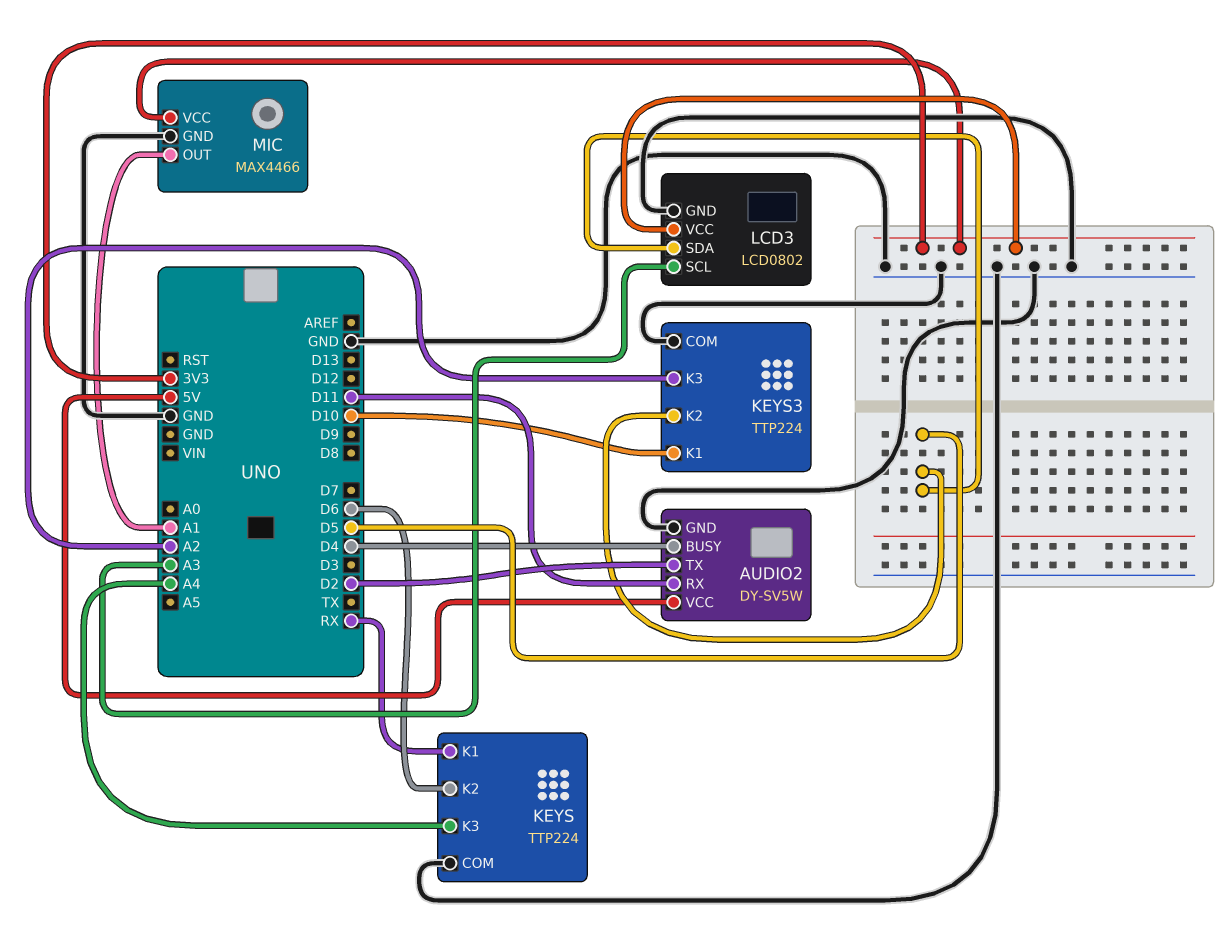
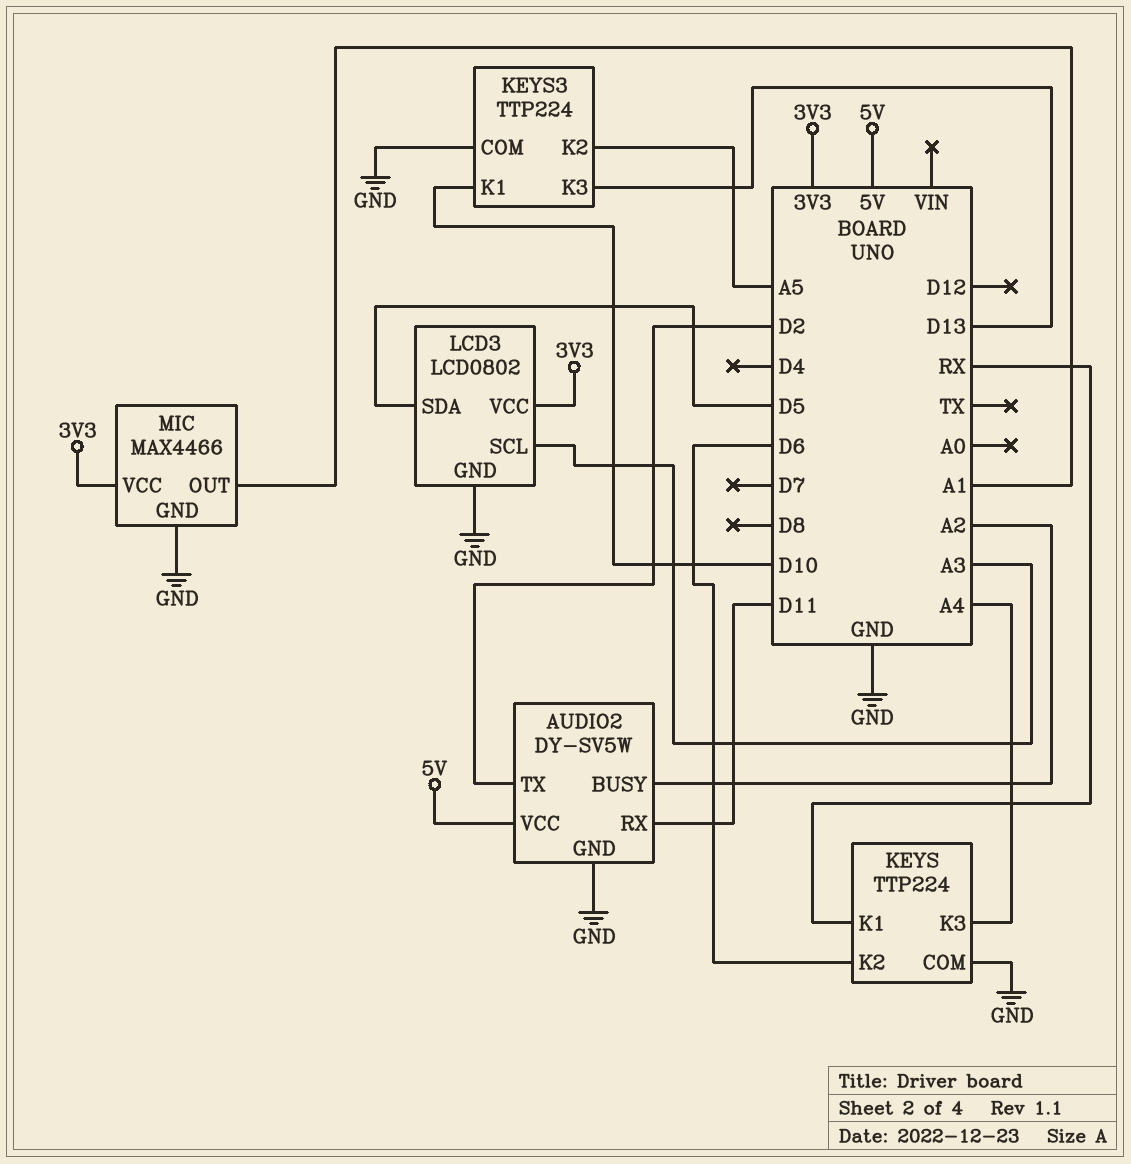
AUDIO2 pin BUSY: D4 -> A2
KEYS3 pin K2: D5 -> A5
KEYS3 pin K3: A2 -> D13

